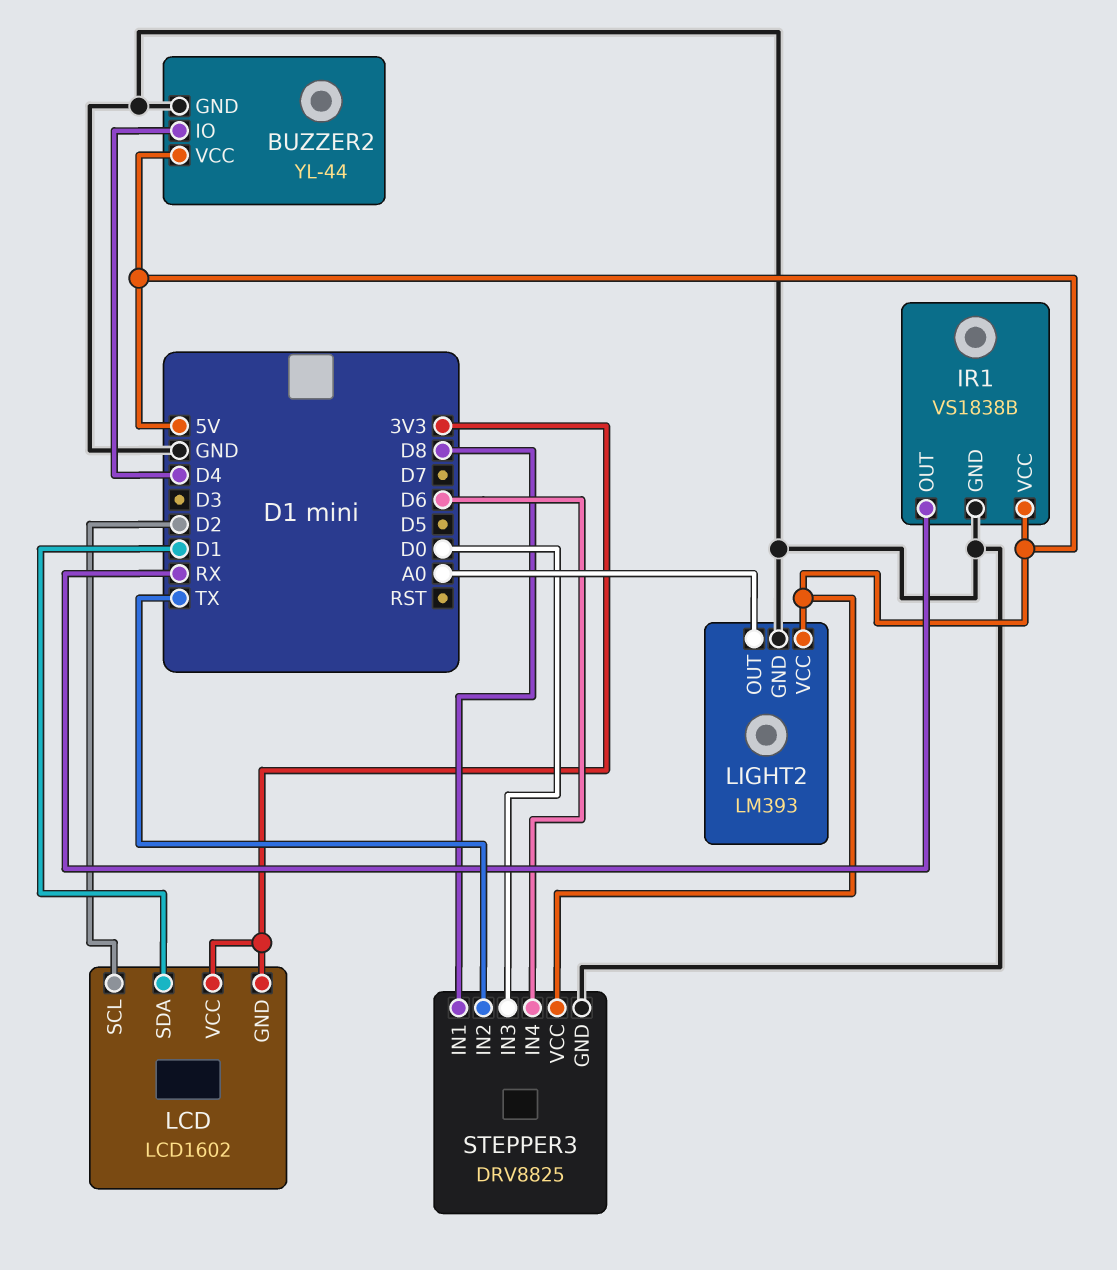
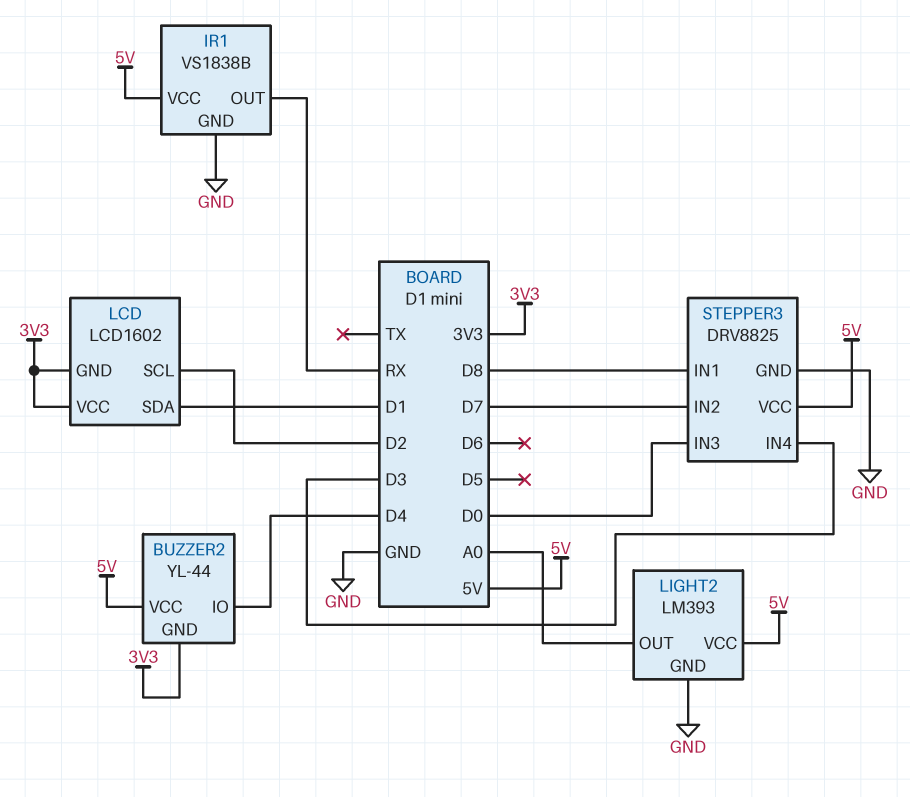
BUZZER2 pin GND: GND -> 3V3
STEPPER3 pin IN2: TX -> D7
STEPPER3 pin IN4: D6 -> D3

